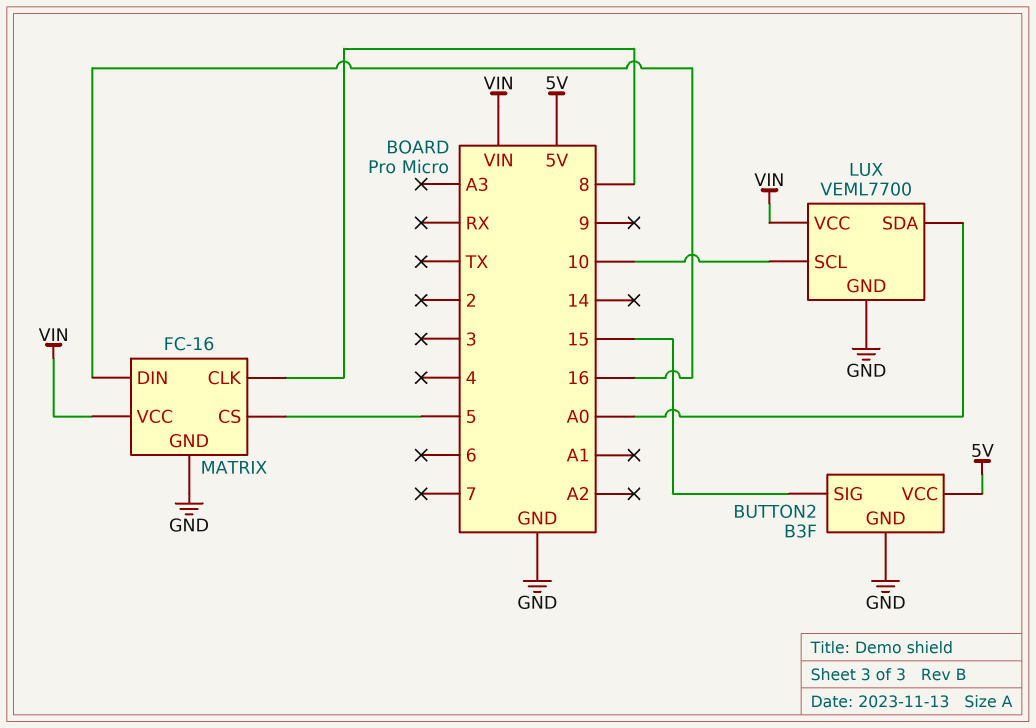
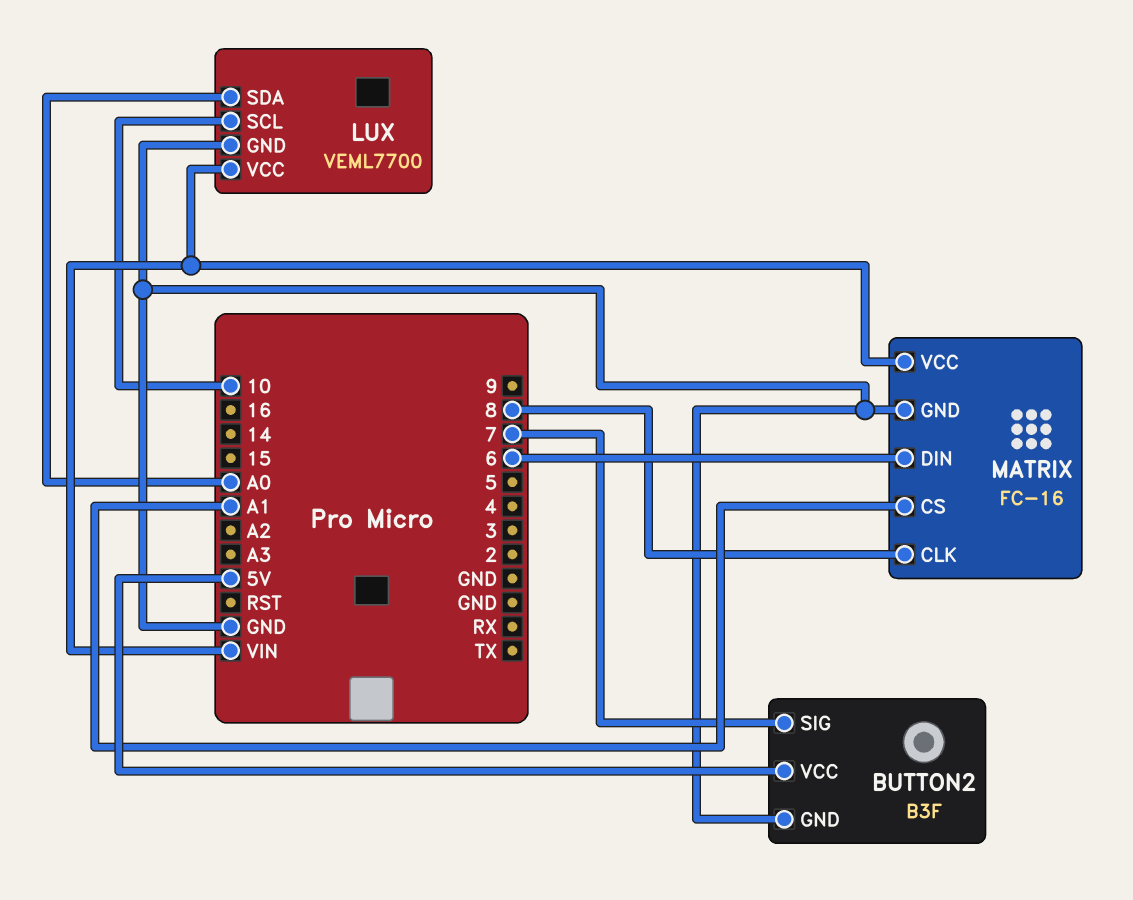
BUTTON2 pin SIG: 15 -> 7
MATRIX pin CS: 5 -> A1
MATRIX pin DIN: 16 -> 6

